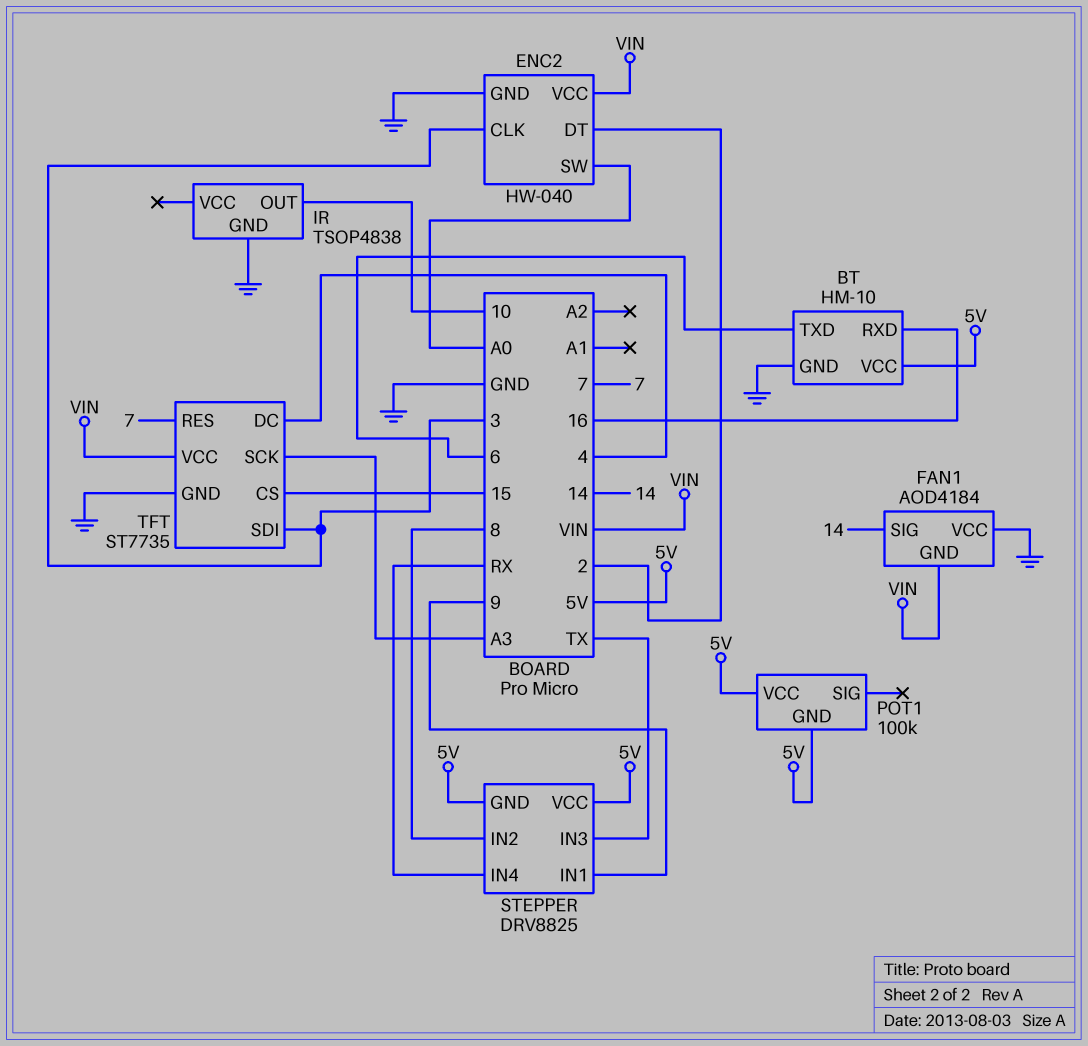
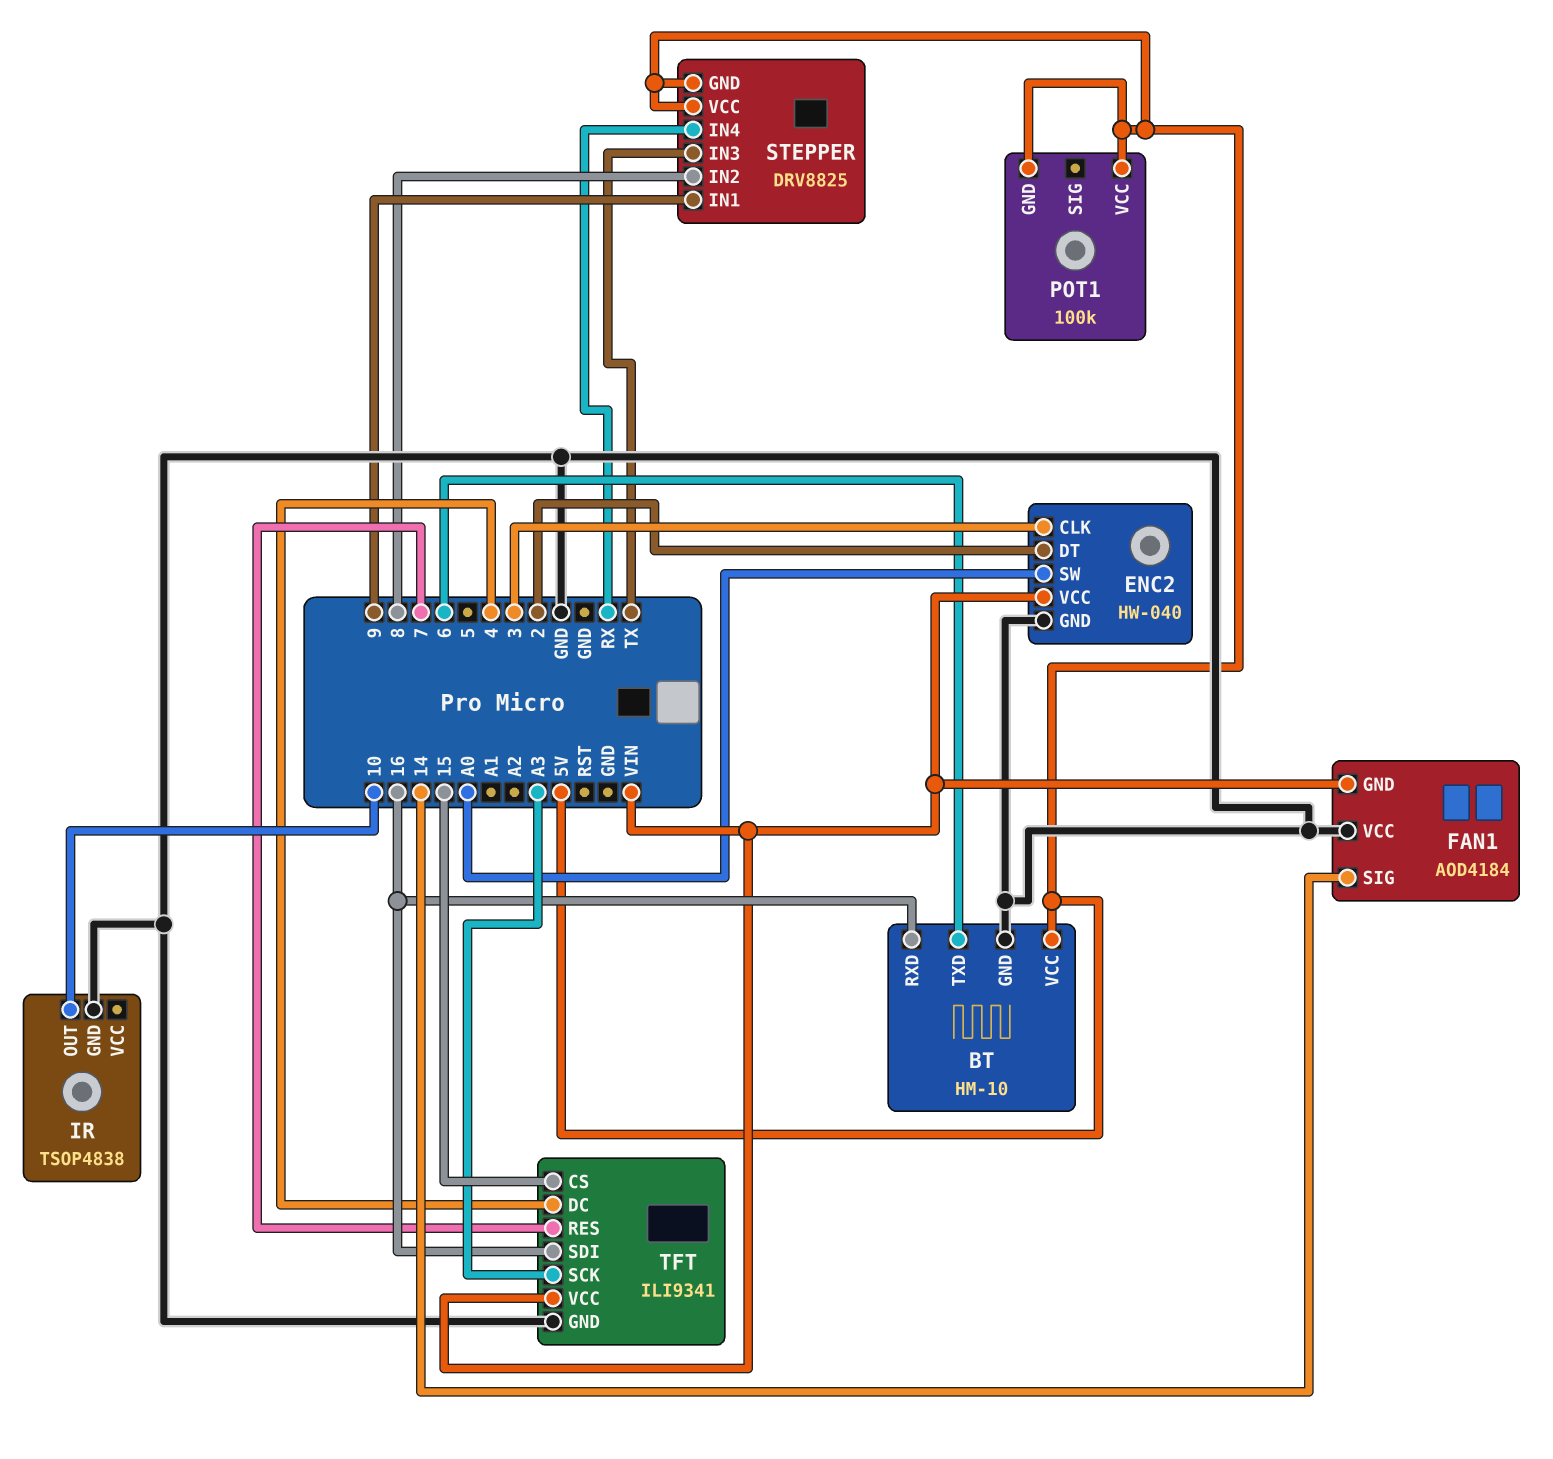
TFT: ST7735 -> ILI9341
TFT pin SDI: 3 -> 16

